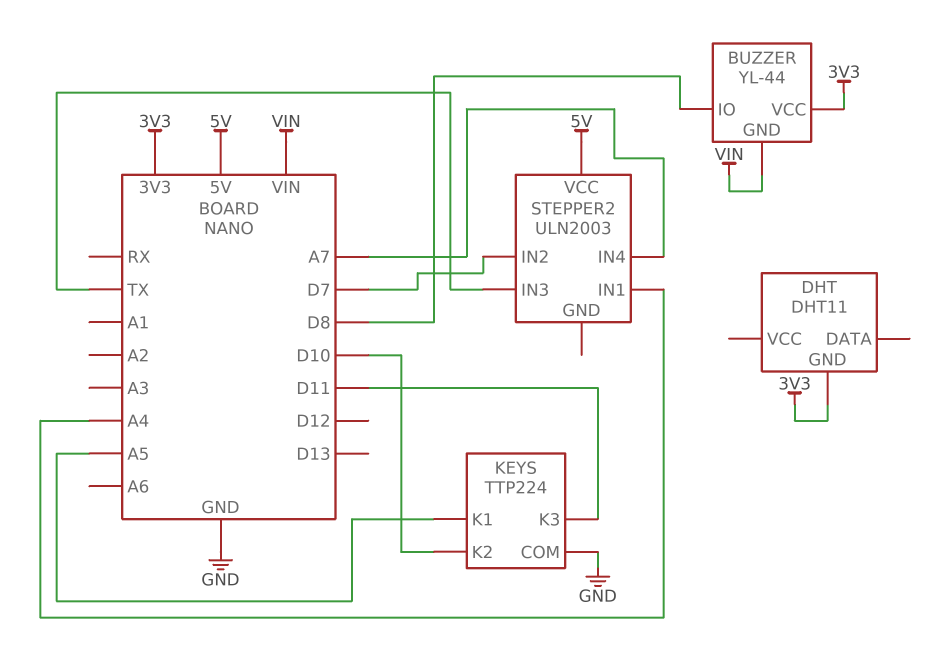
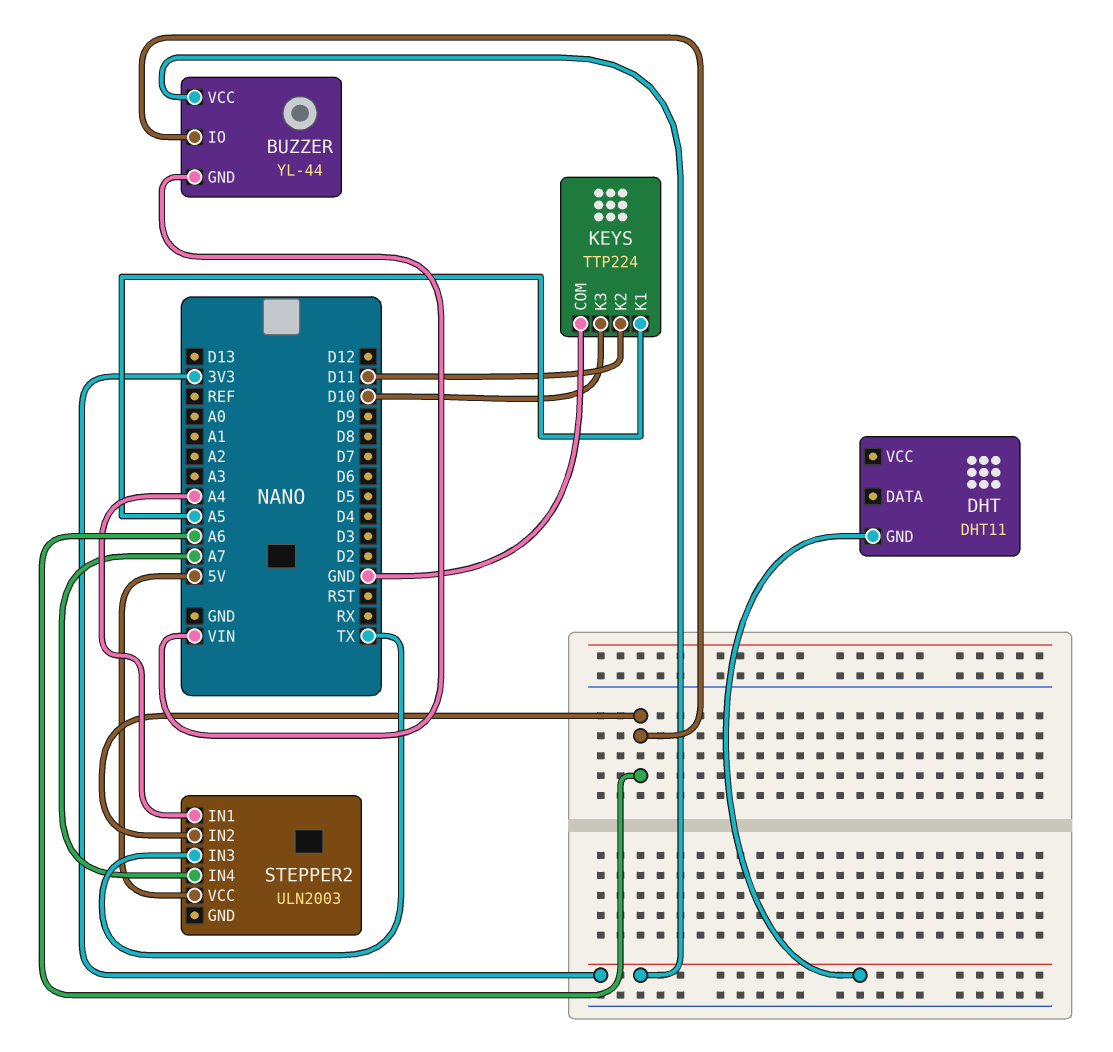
BUZZER pin IO: D8 -> A6
KEYS pin K2: D10 -> D11
KEYS pin K3: D11 -> D10
STEPPER2 pin IN2: D7 -> A6

